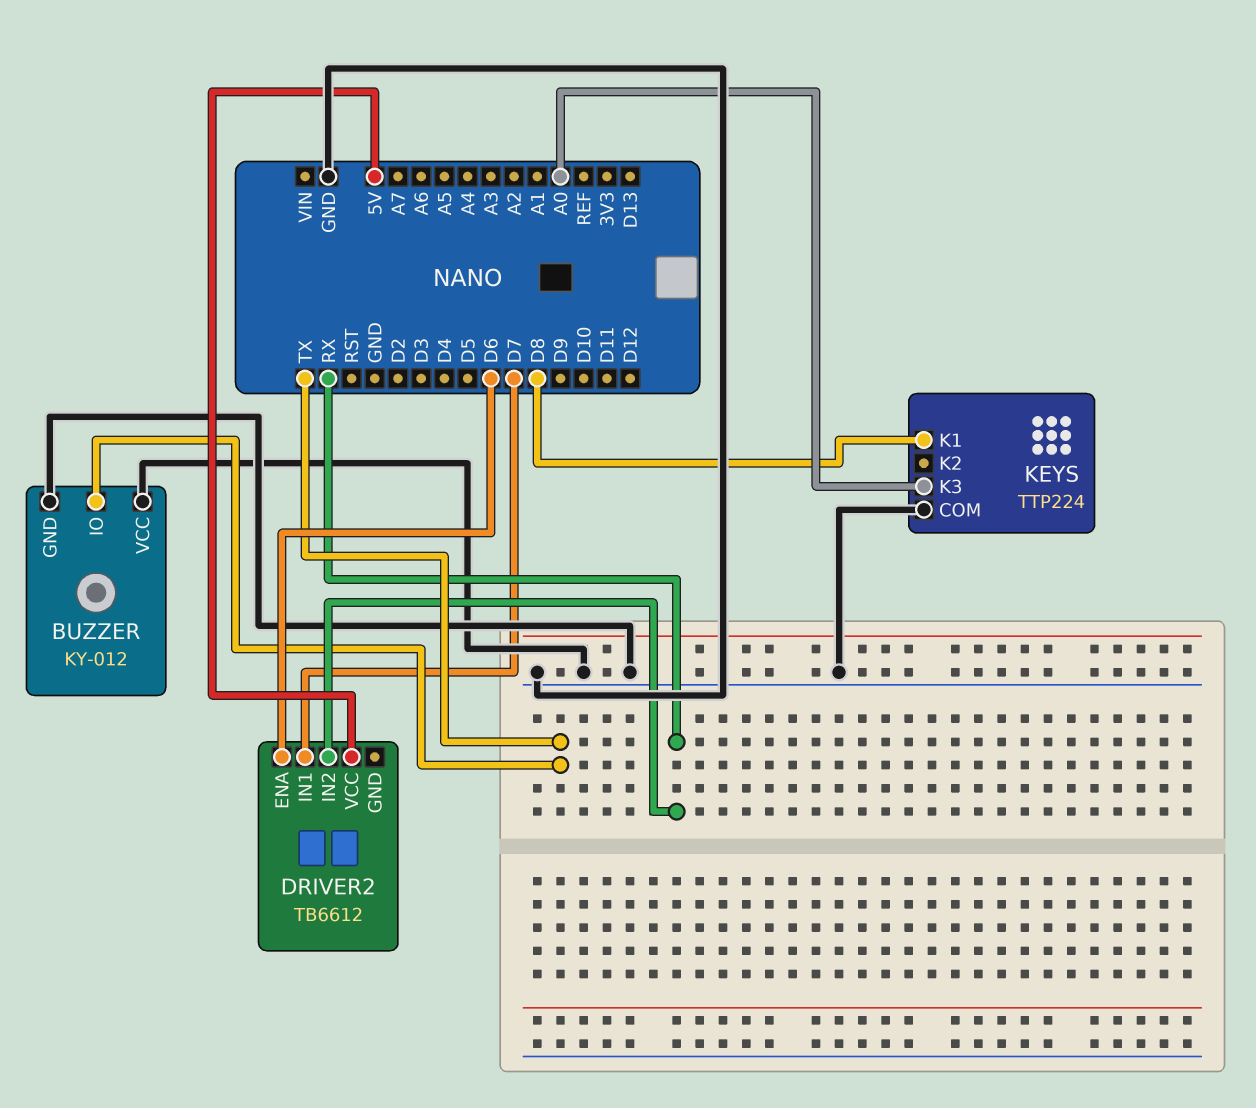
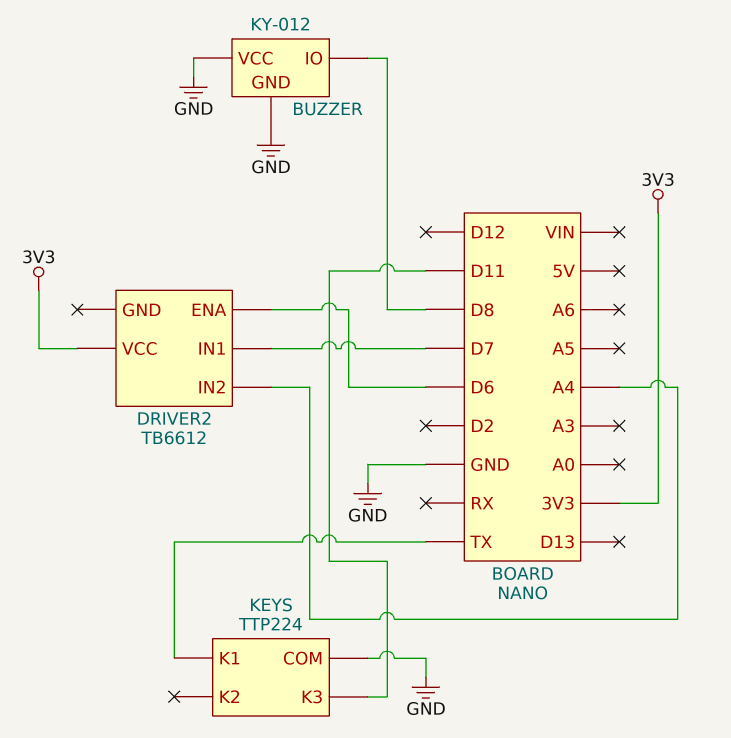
BUZZER pin IO: TX -> D8
DRIVER2 pin IN2: RX -> A4
DRIVER2 pin VCC: 5V -> 3V3
KEYS pin K1: D8 -> TX
KEYS pin K3: A0 -> D11

